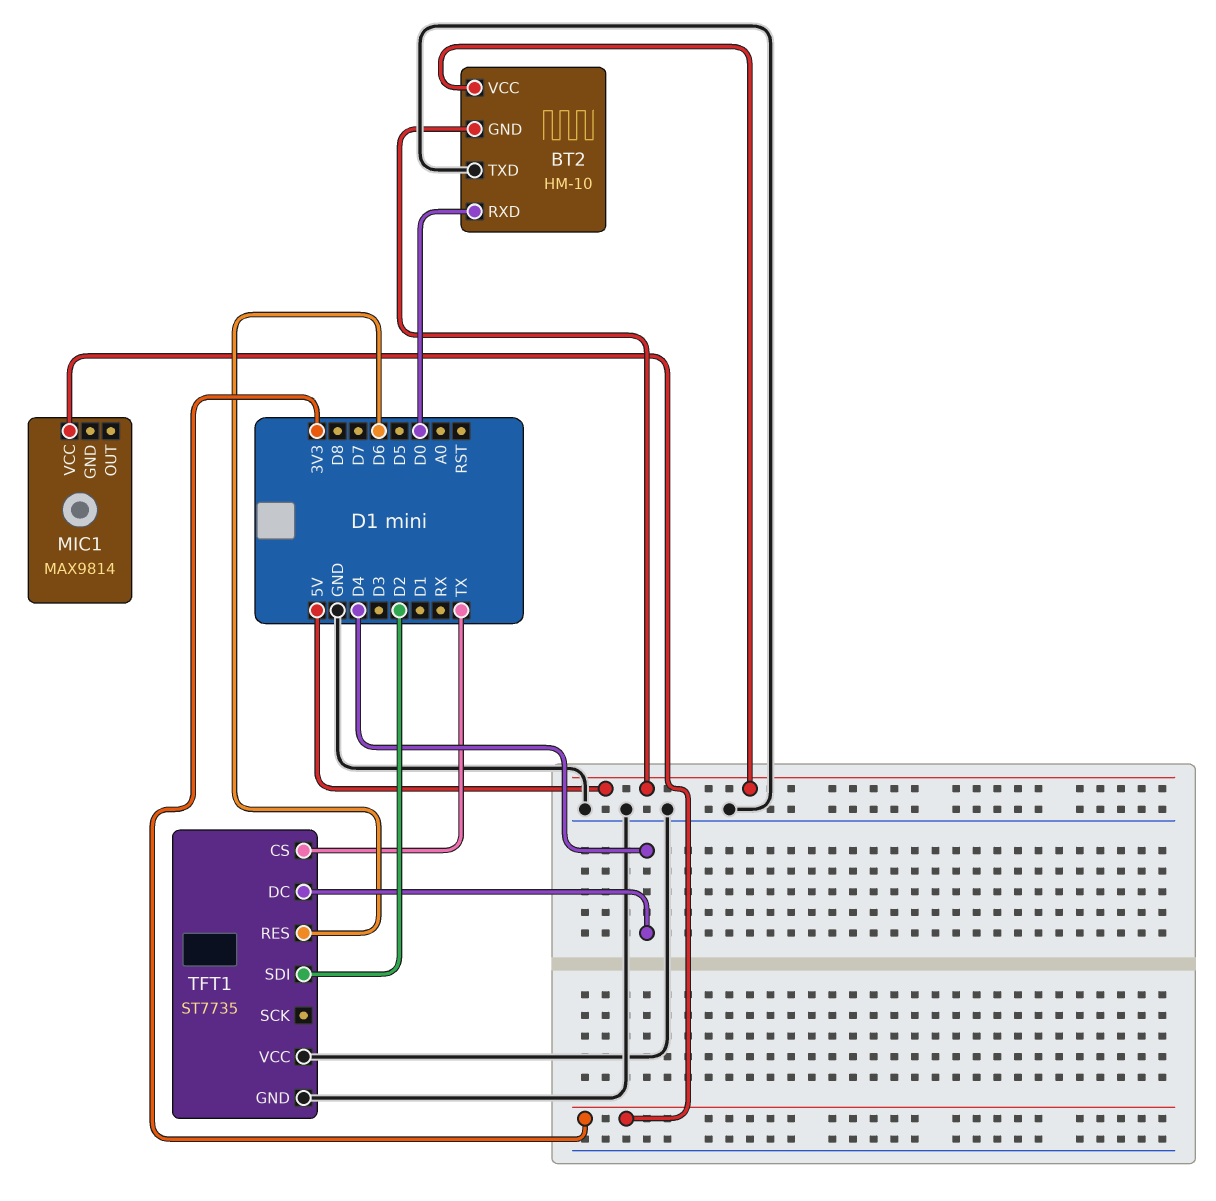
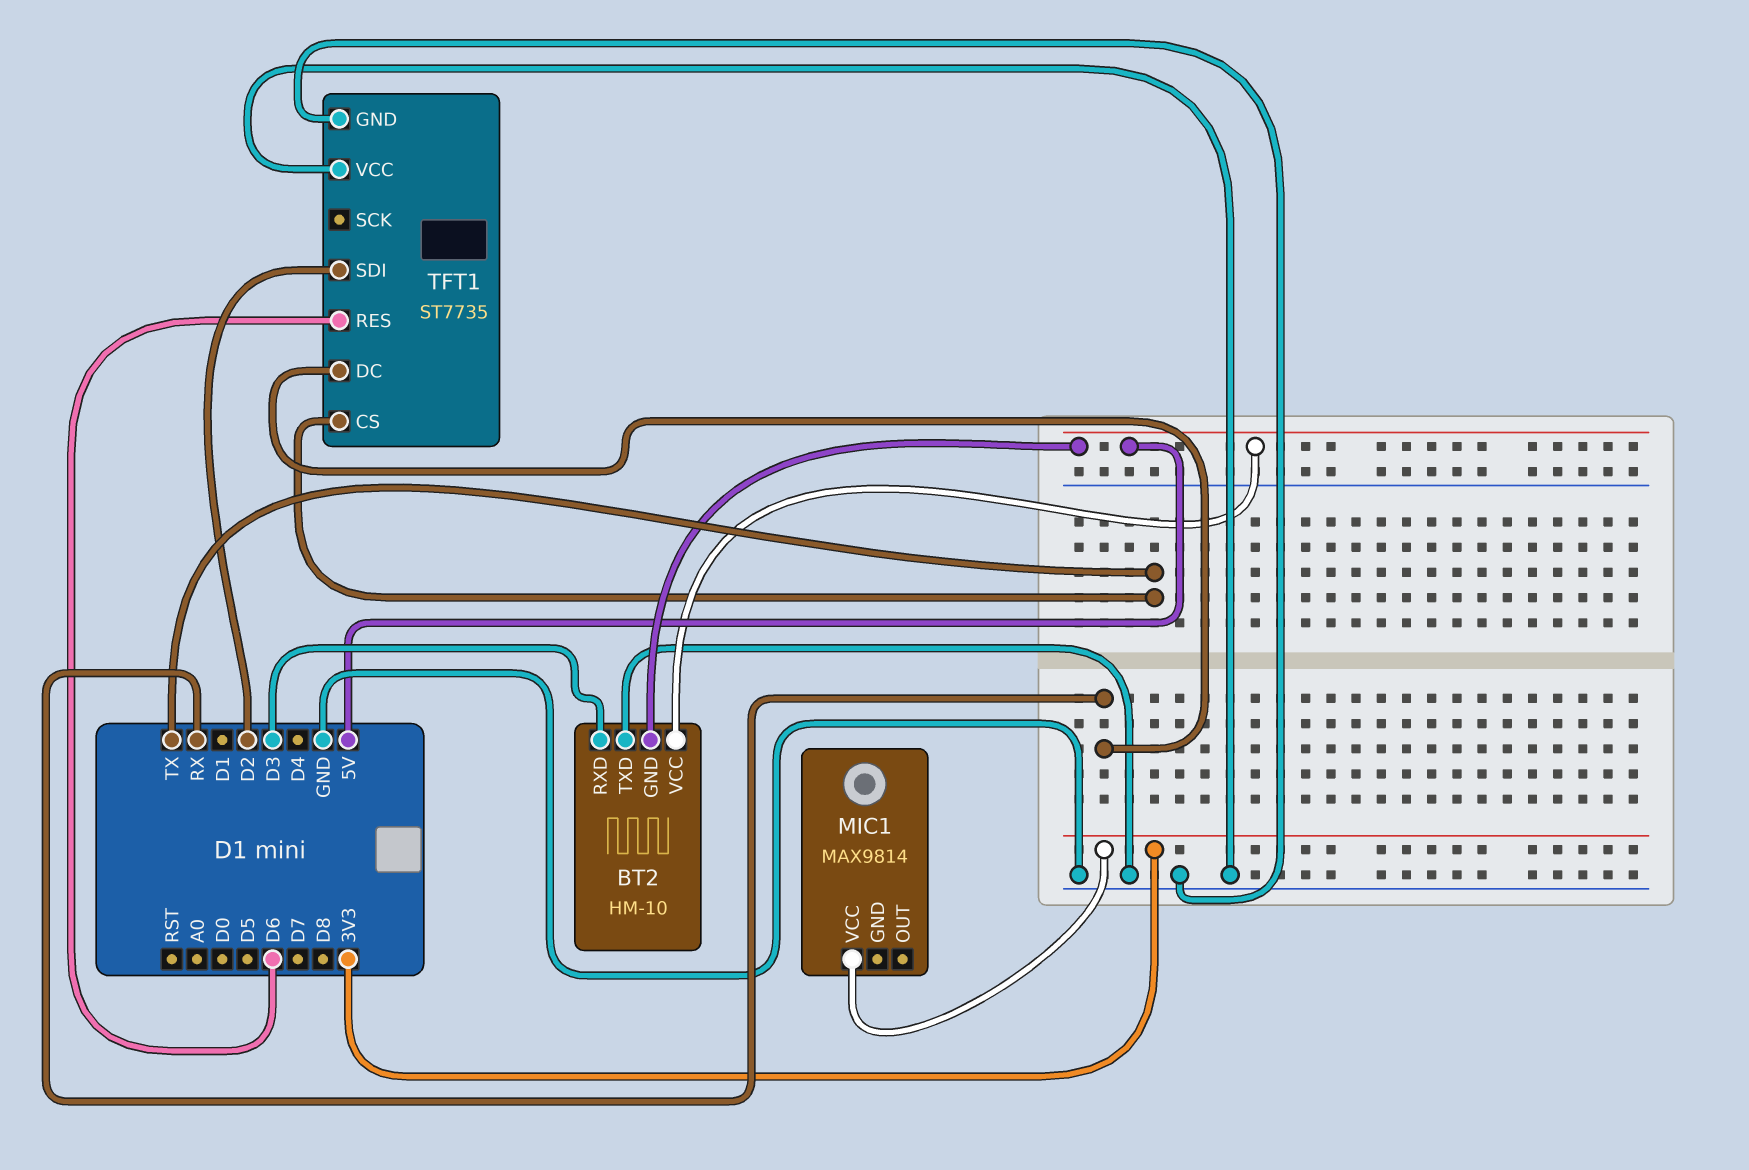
BT2 pin RXD: D0 -> D3
TFT1 pin DC: D4 -> RX

